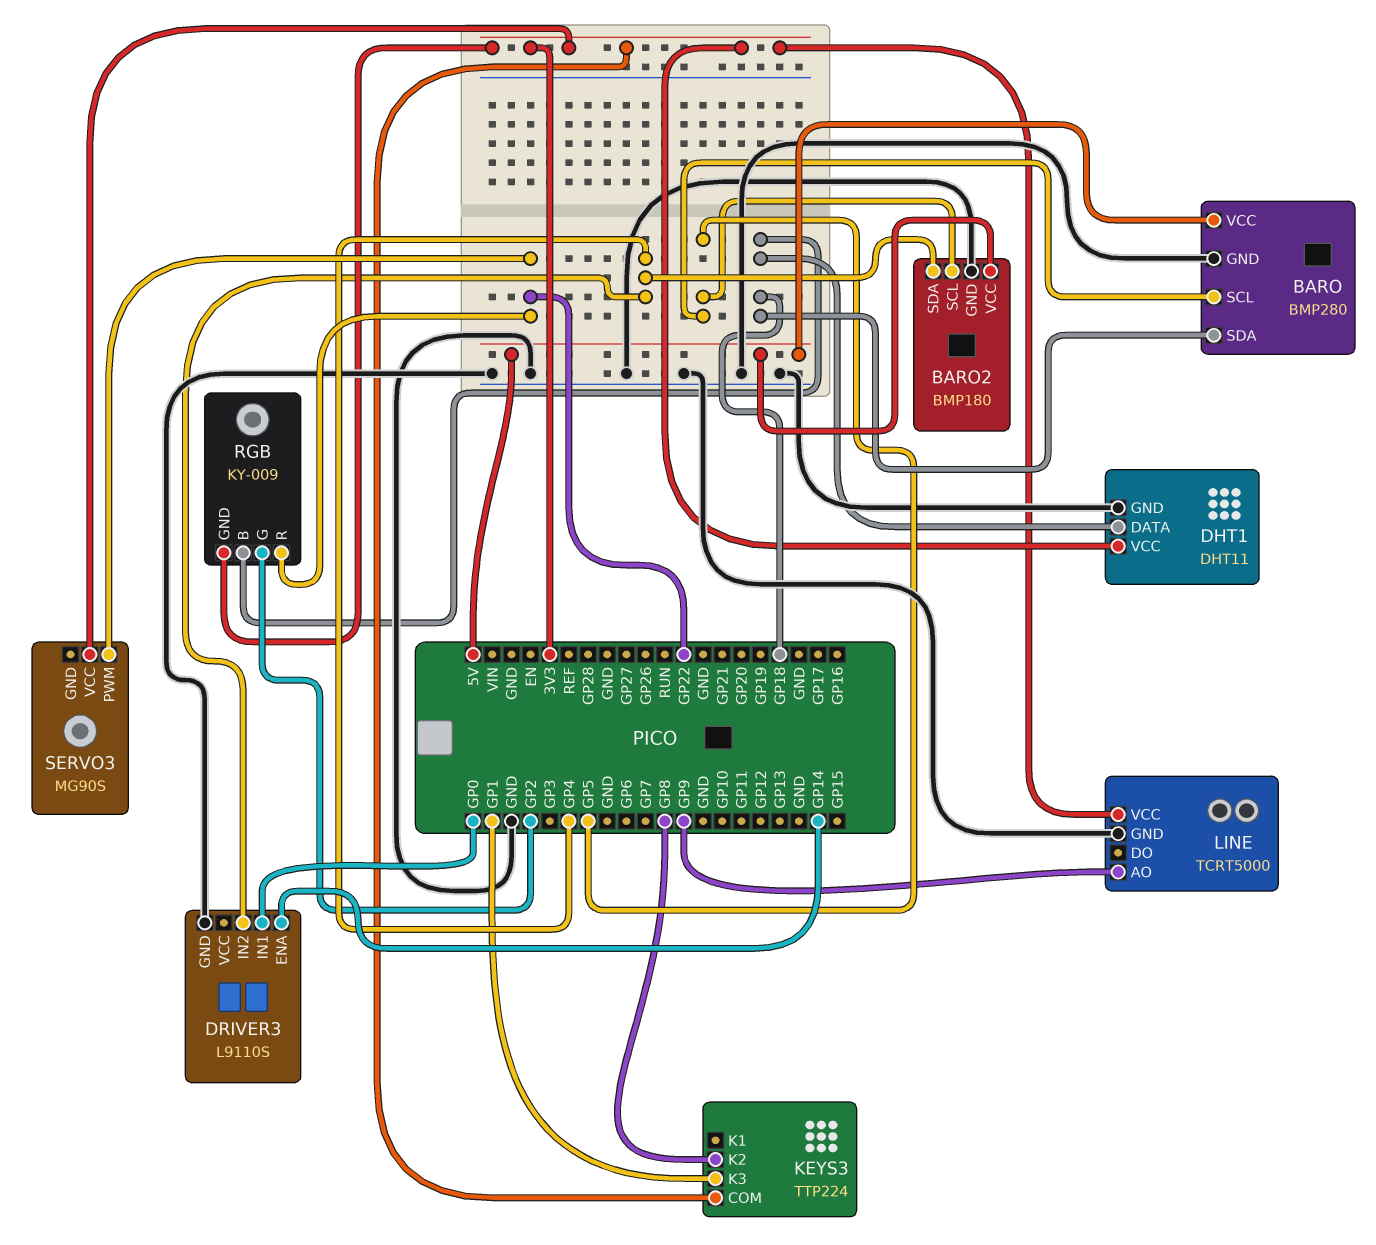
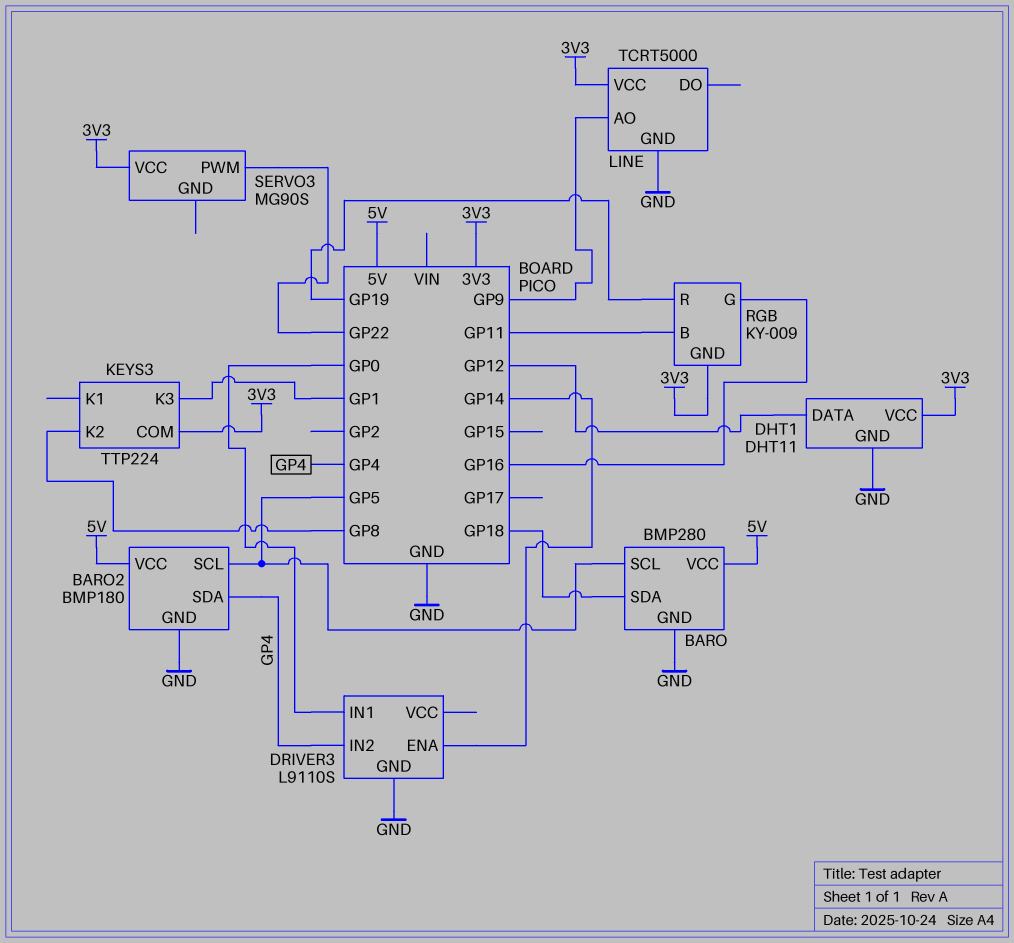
DHT1 pin DATA: GP18 -> GP12
RGB pin B: GP18 -> GP11
RGB pin G: GP2 -> GP16
RGB pin R: GP22 -> GP19

